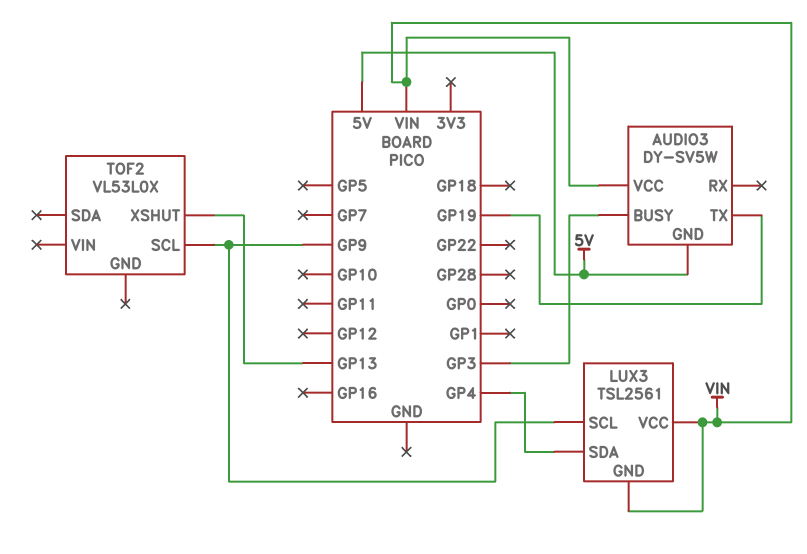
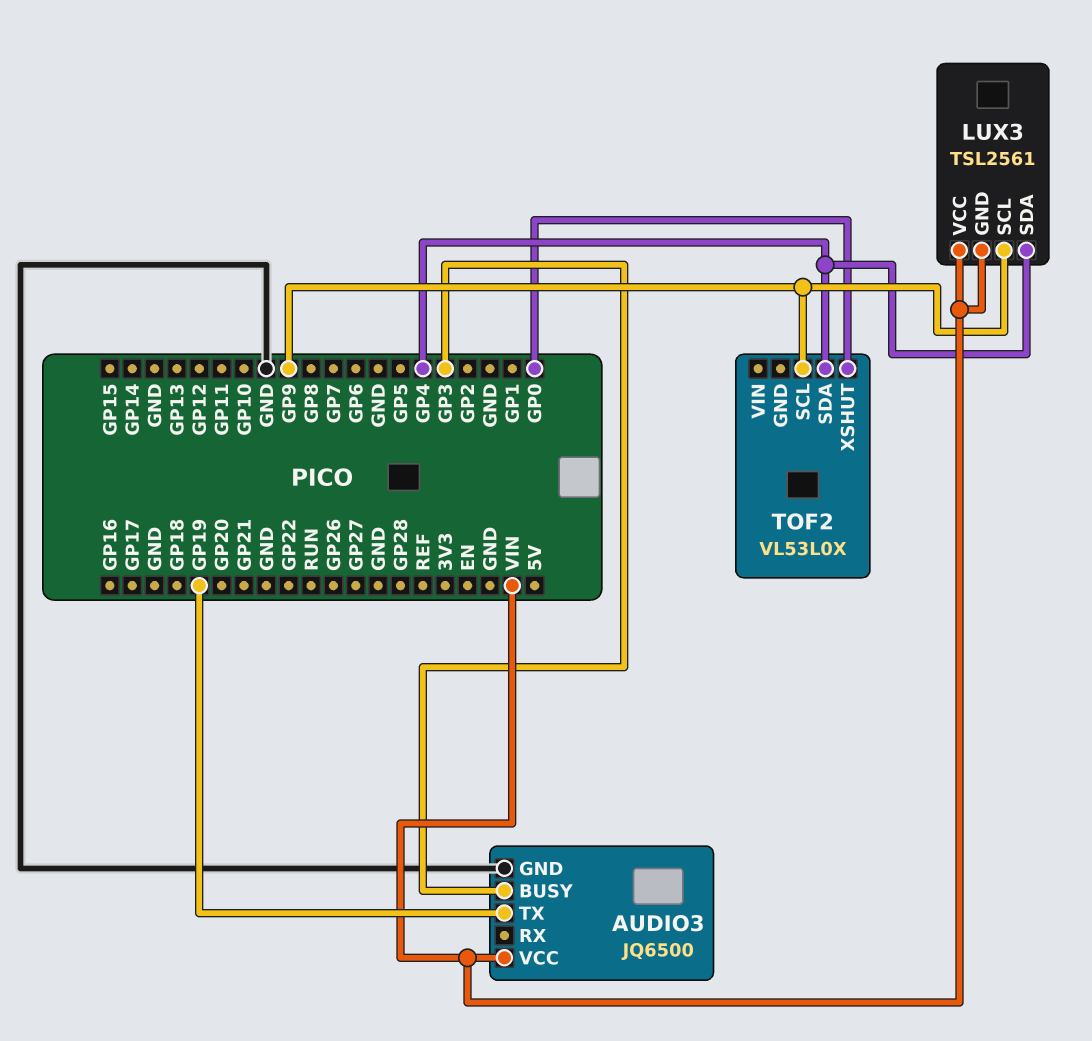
AUDIO3: DY-SV5W -> JQ6500
AUDIO3 pin GND: 5V -> GND
TOF2 pin SDA: none -> GP4
TOF2 pin XSHUT: GP13 -> GP0

